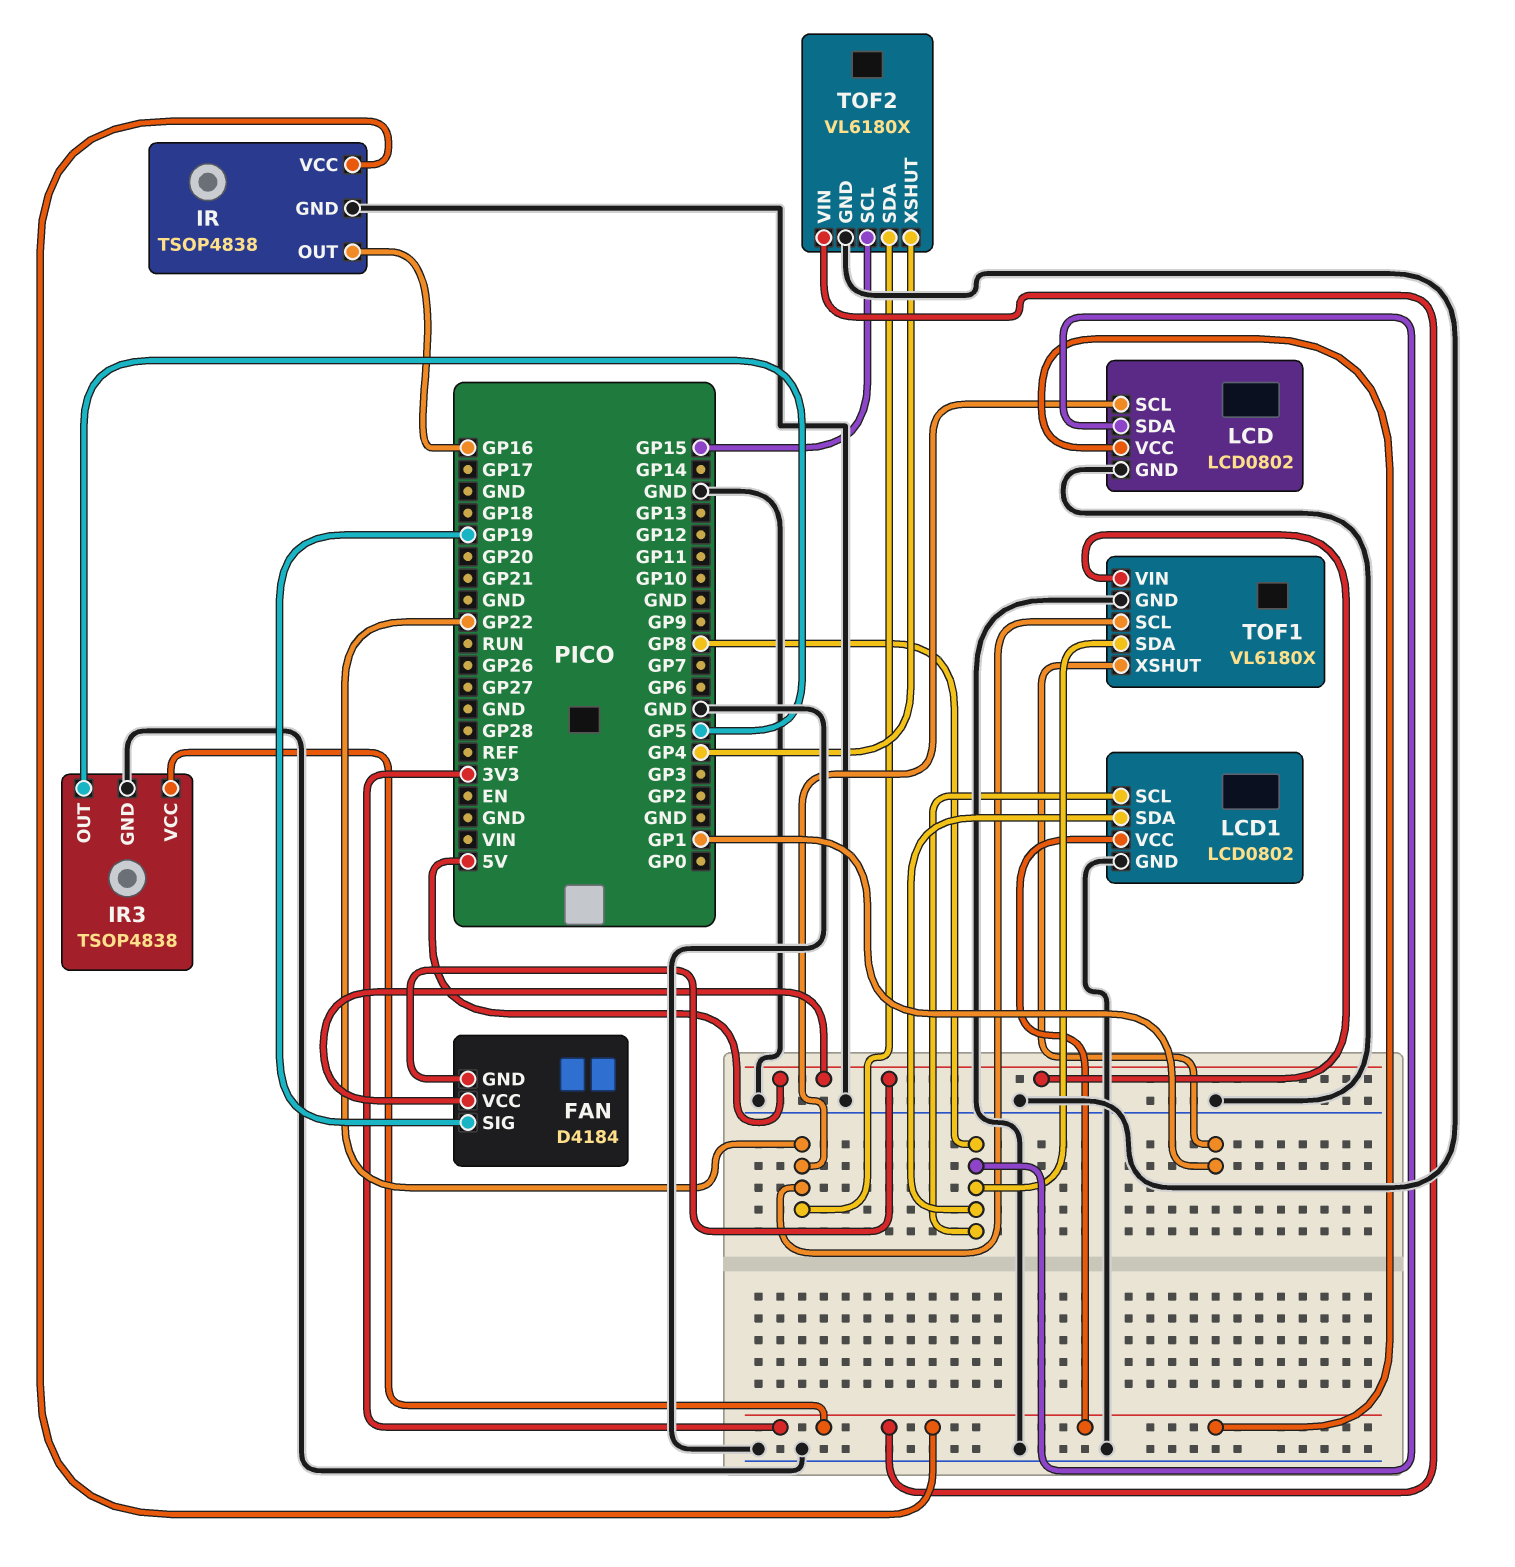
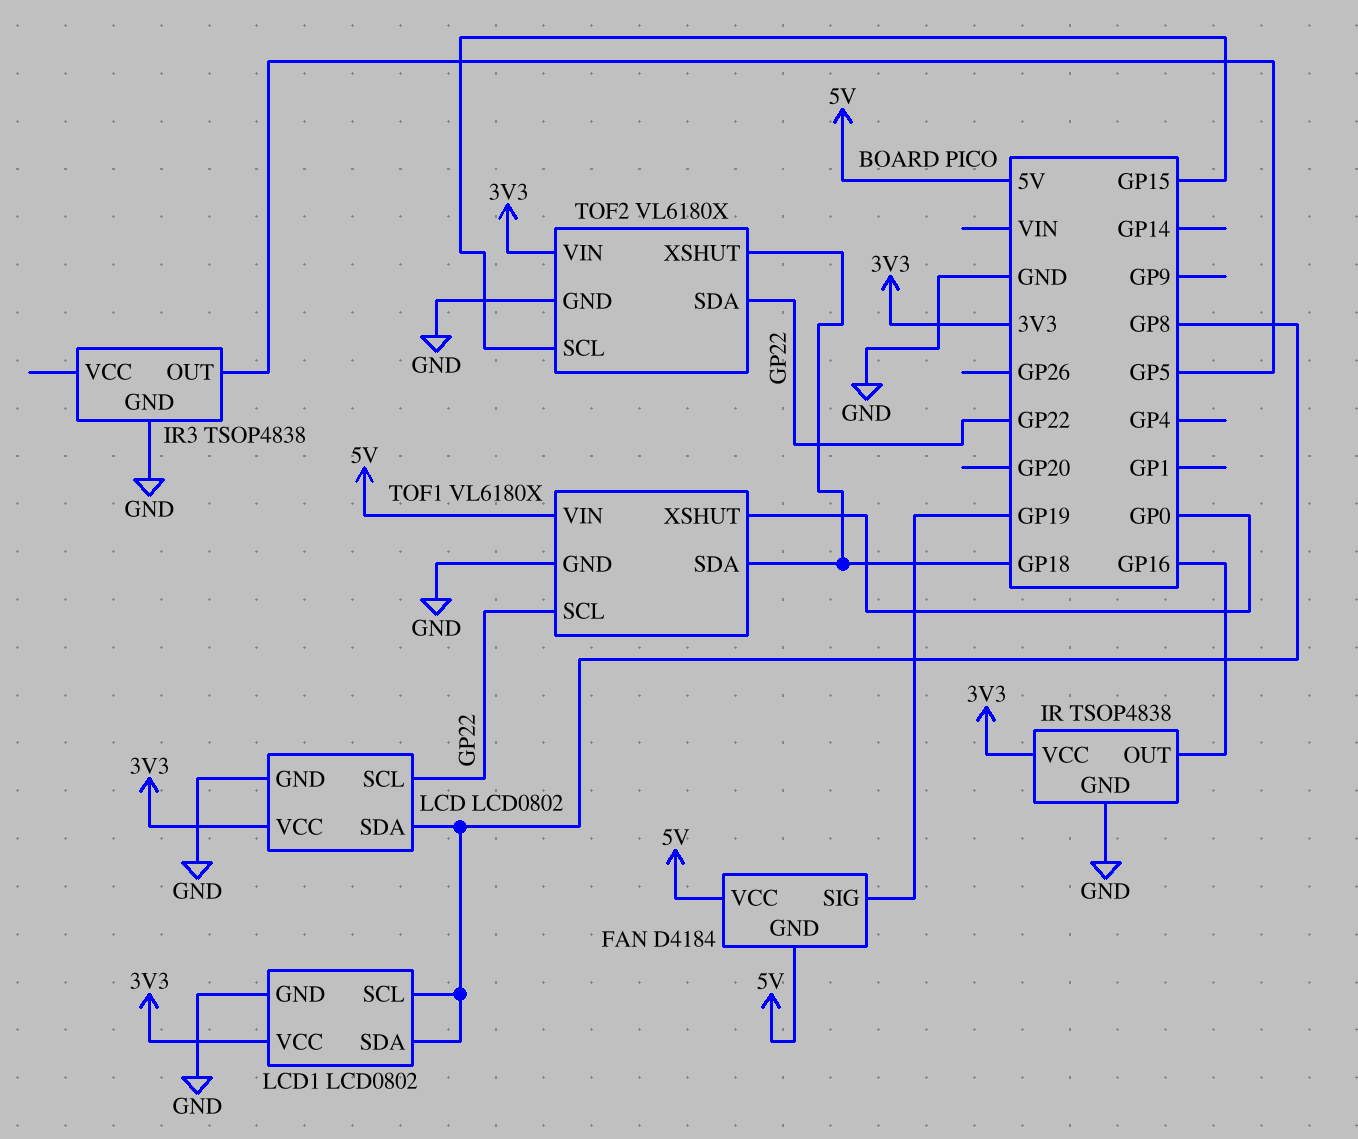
IR3 pin VCC: 3V3 -> none
TOF1 pin SDA: GP8 -> GP18
TOF1 pin XSHUT: GP1 -> GP0
TOF2 pin XSHUT: GP4 -> GP18

